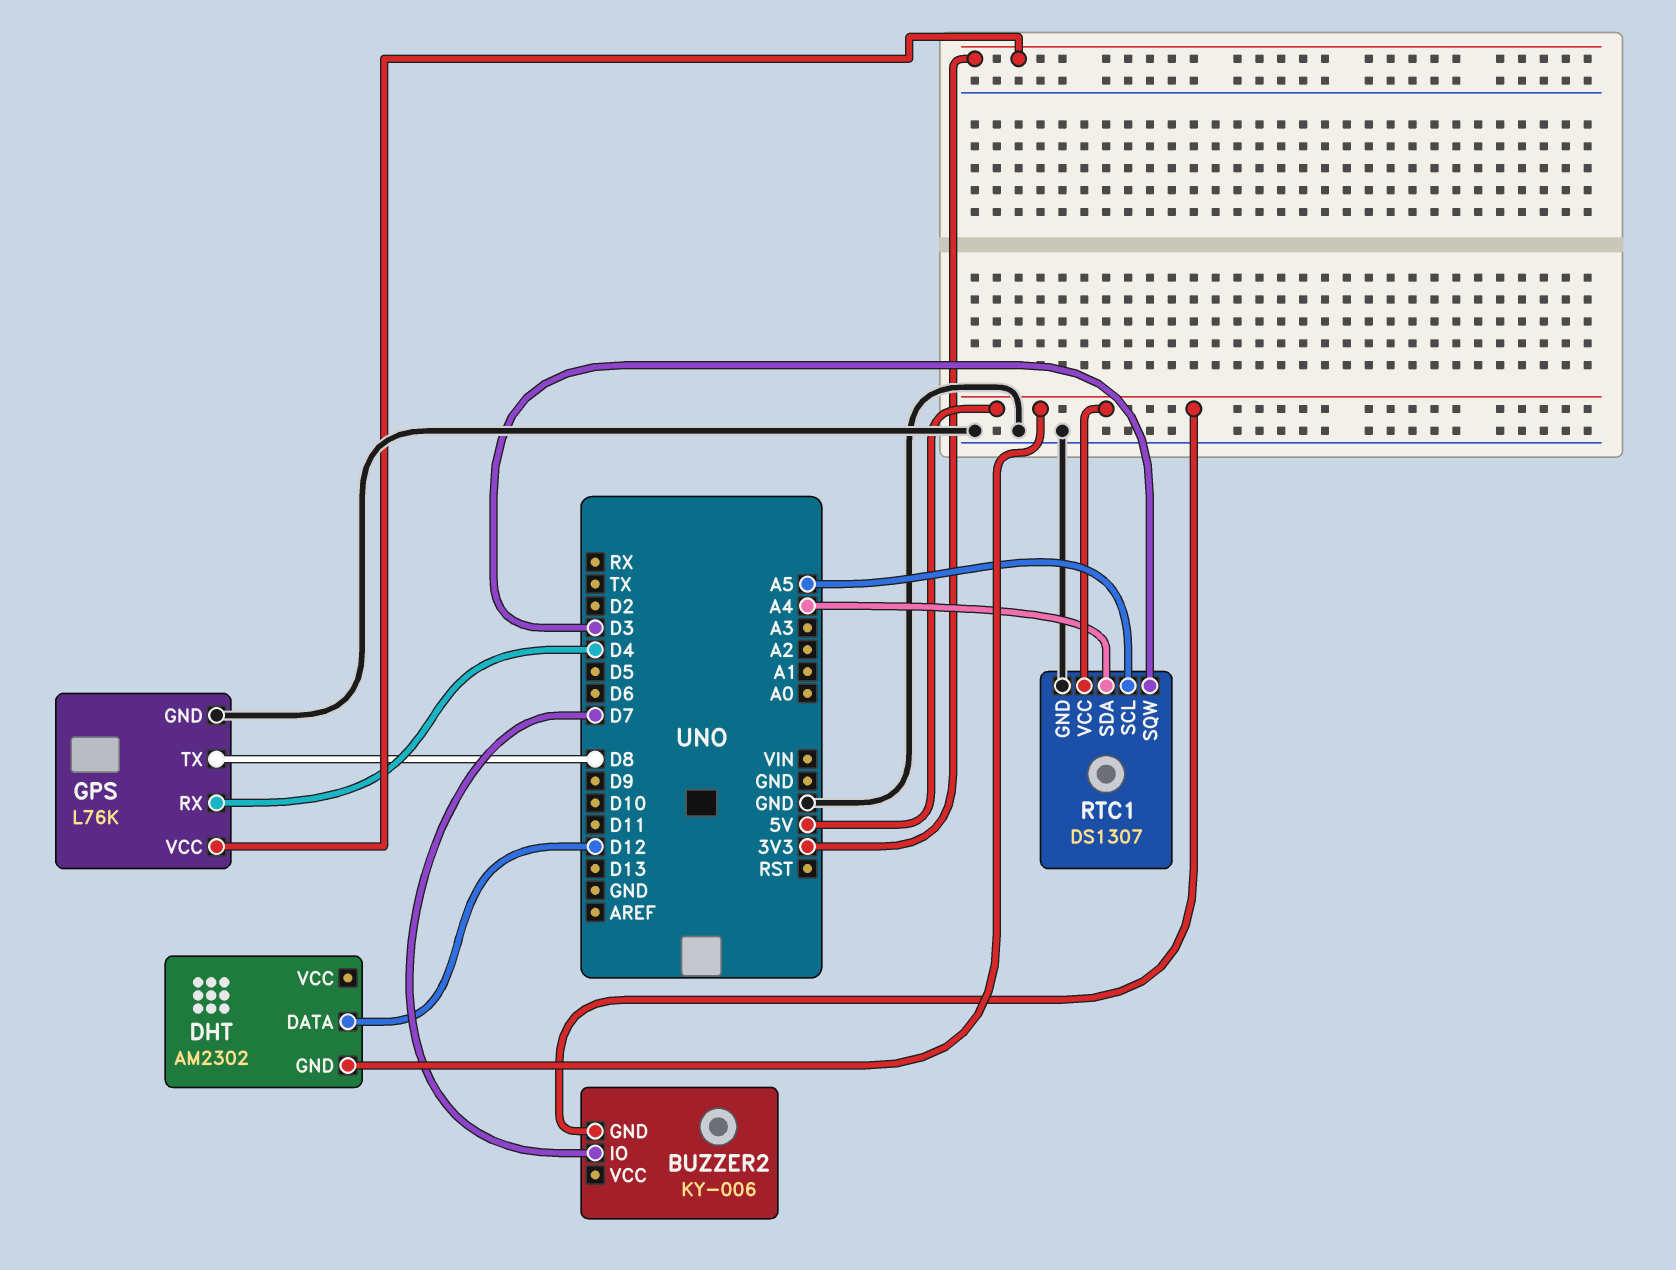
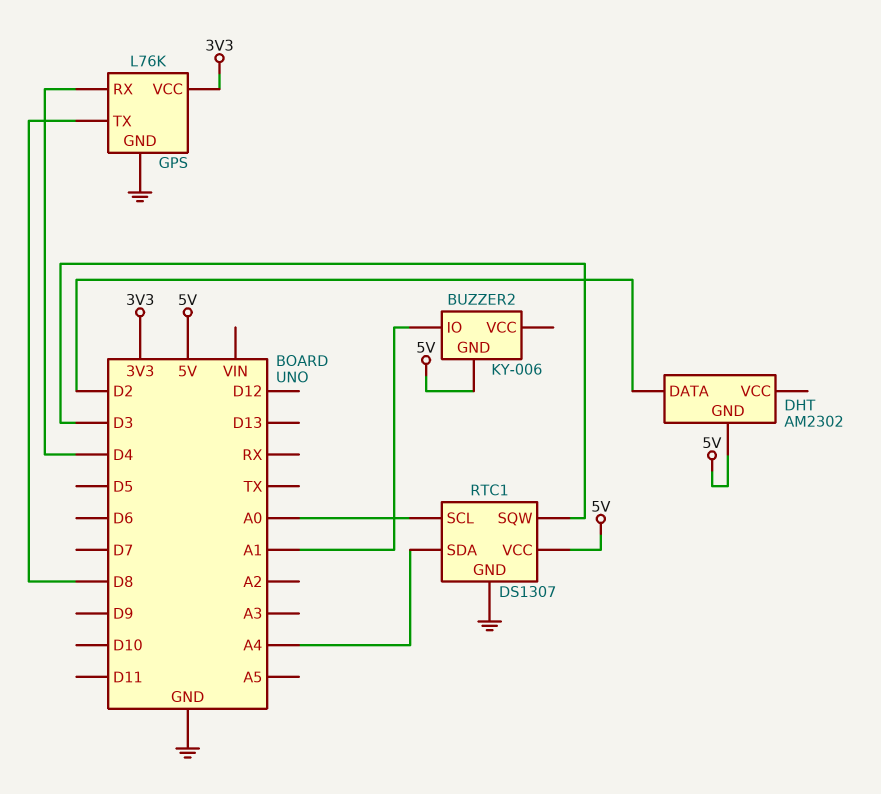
BUZZER2 pin IO: D7 -> A1
DHT pin DATA: D12 -> D2
RTC1 pin SCL: A5 -> A0

